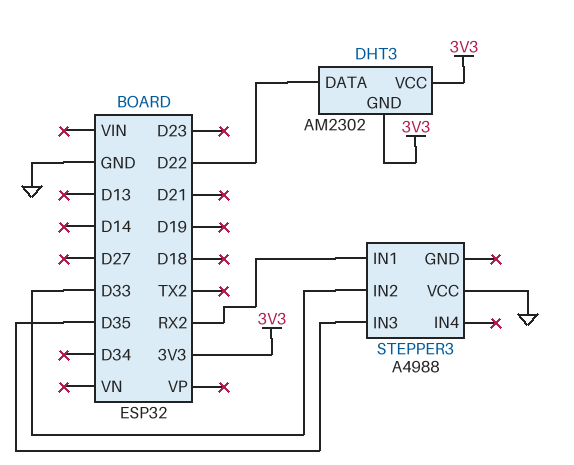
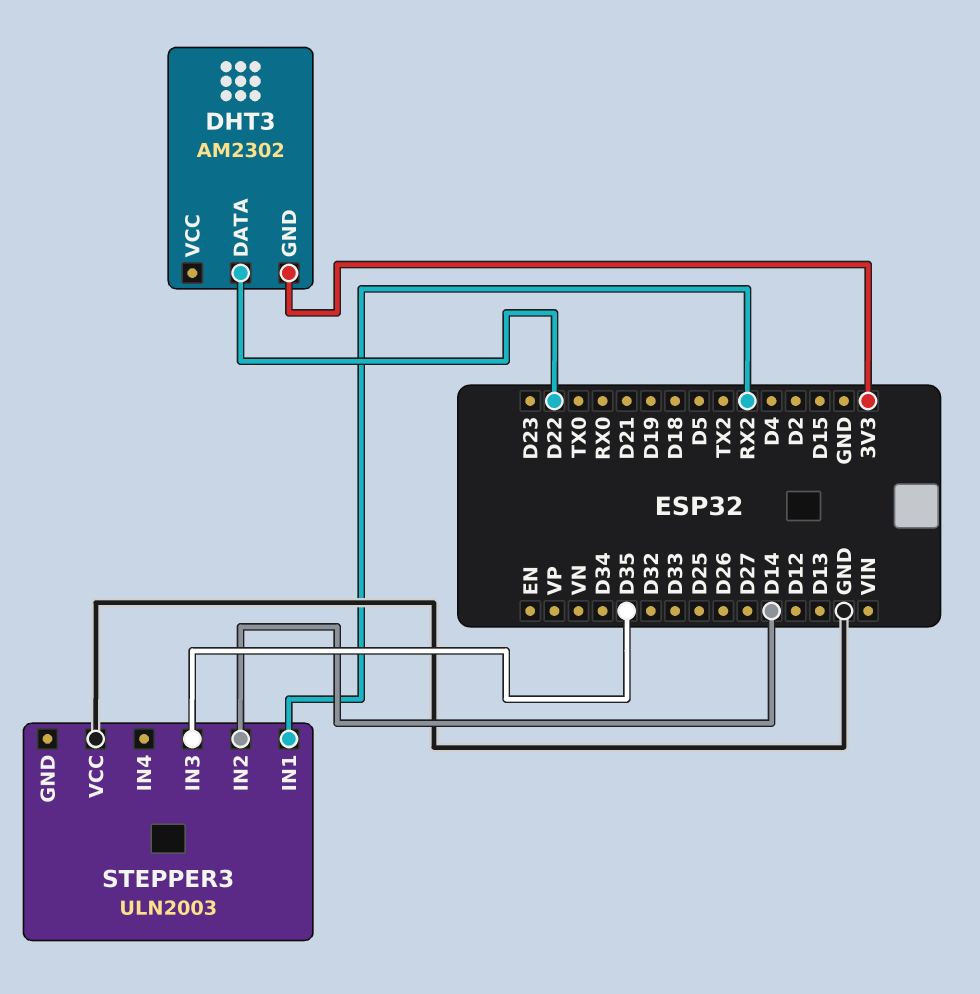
DHT3 pin VCC: 3V3 -> none
STEPPER3: A4988 -> ULN2003
STEPPER3 pin IN2: D33 -> D14

